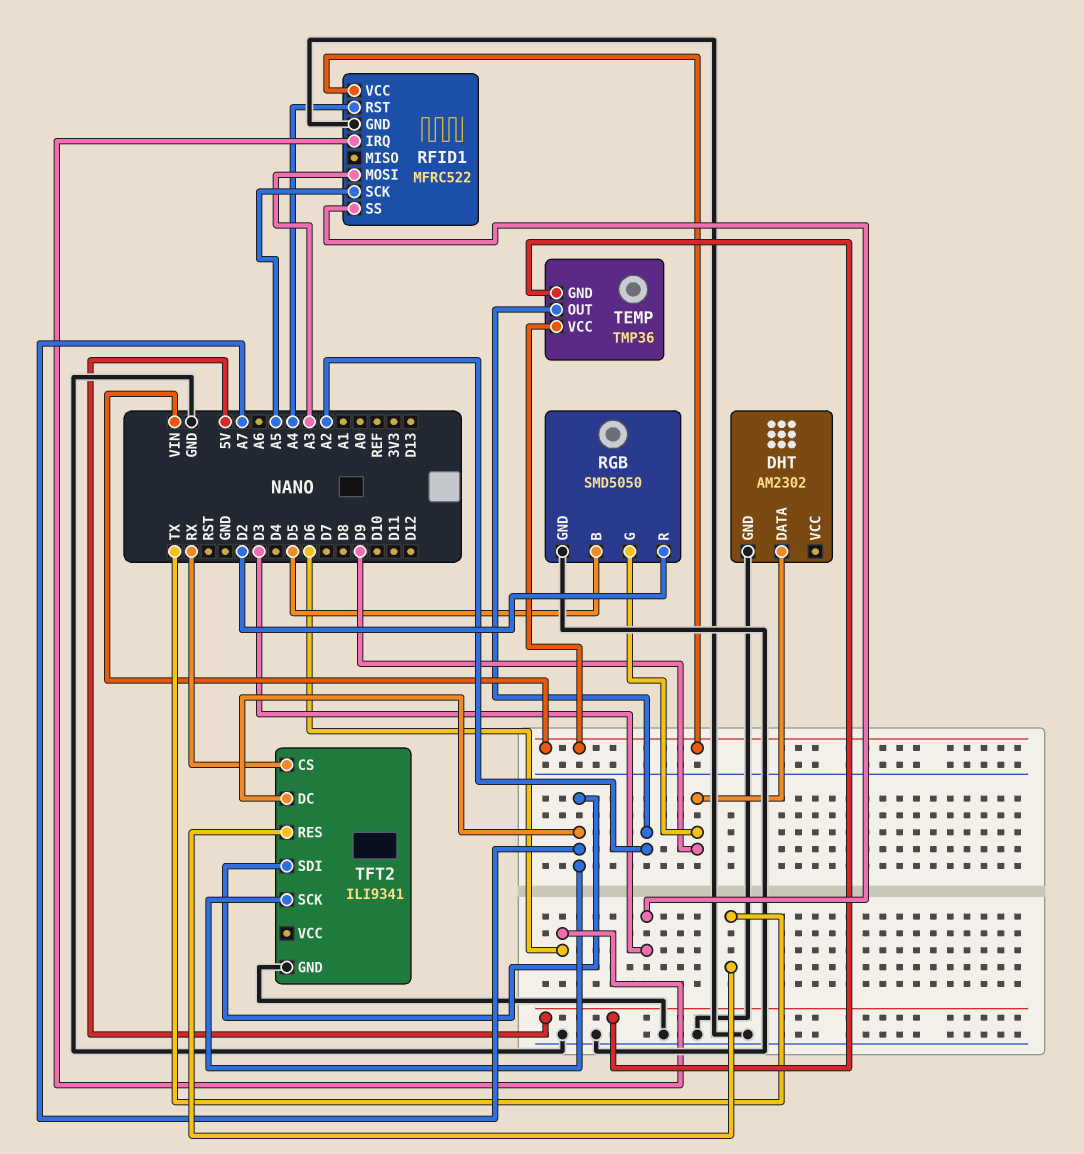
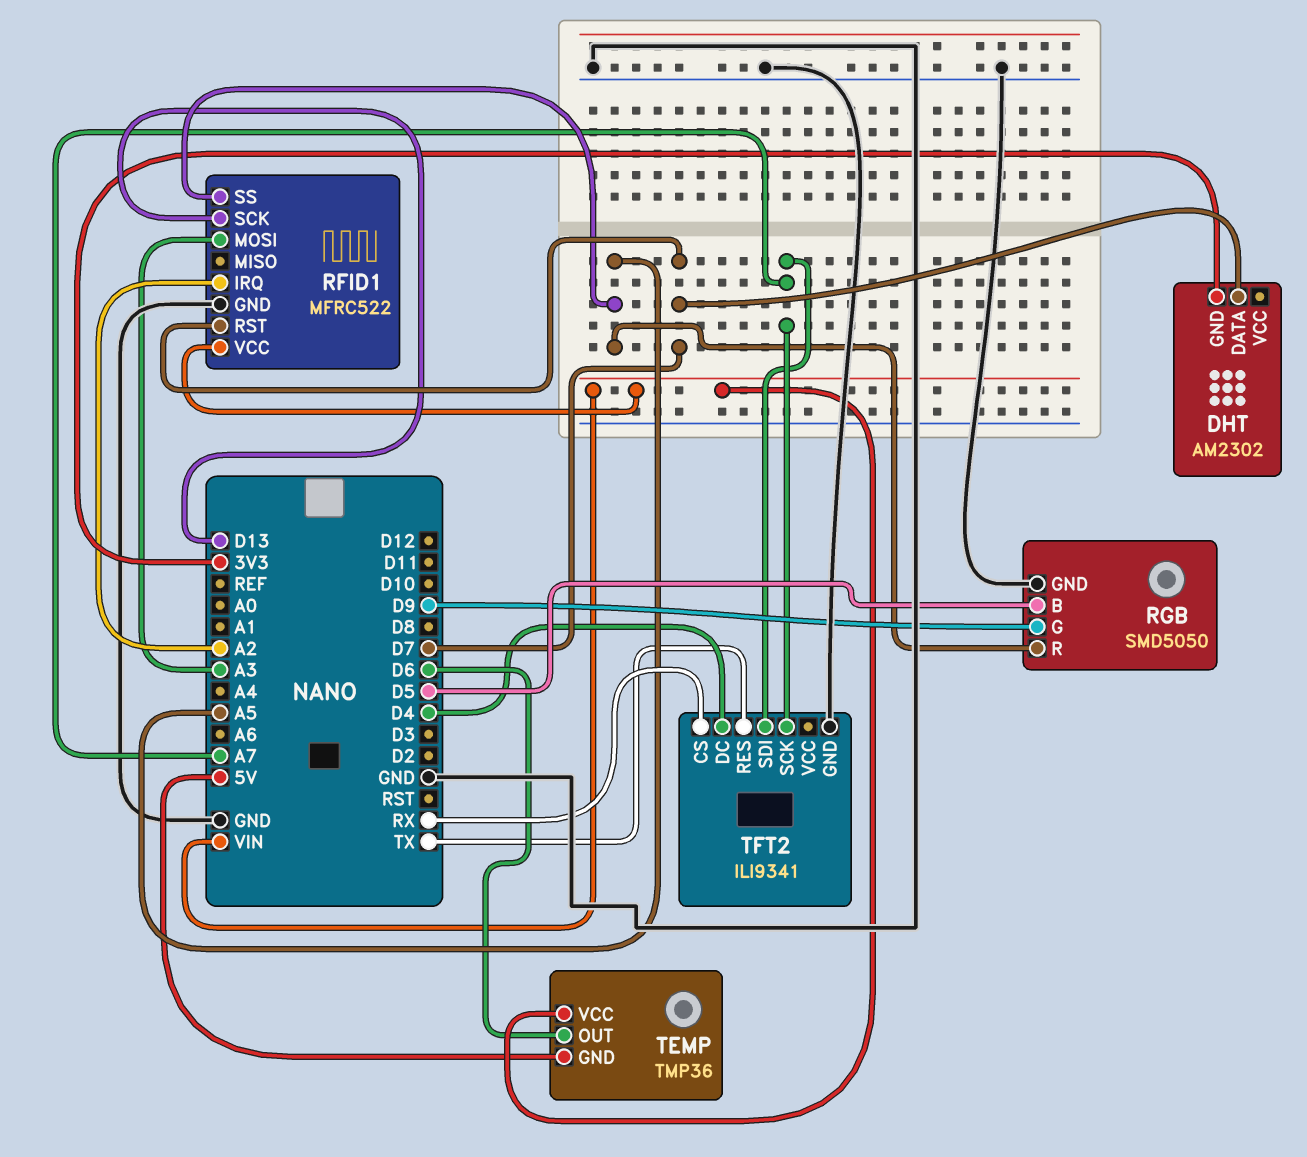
DHT pin DATA: D9 -> D7
DHT pin GND: GND -> 3V3
RFID1 pin IRQ: D6 -> A2
RFID1 pin RST: A4 -> D7
RFID1 pin SCK: A5 -> D13
RFID1 pin SS: D3 -> A5
RGB pin R: D2 -> A5
TEMP pin OUT: A2 -> D6
TFT2 pin DC: A7 -> D4

